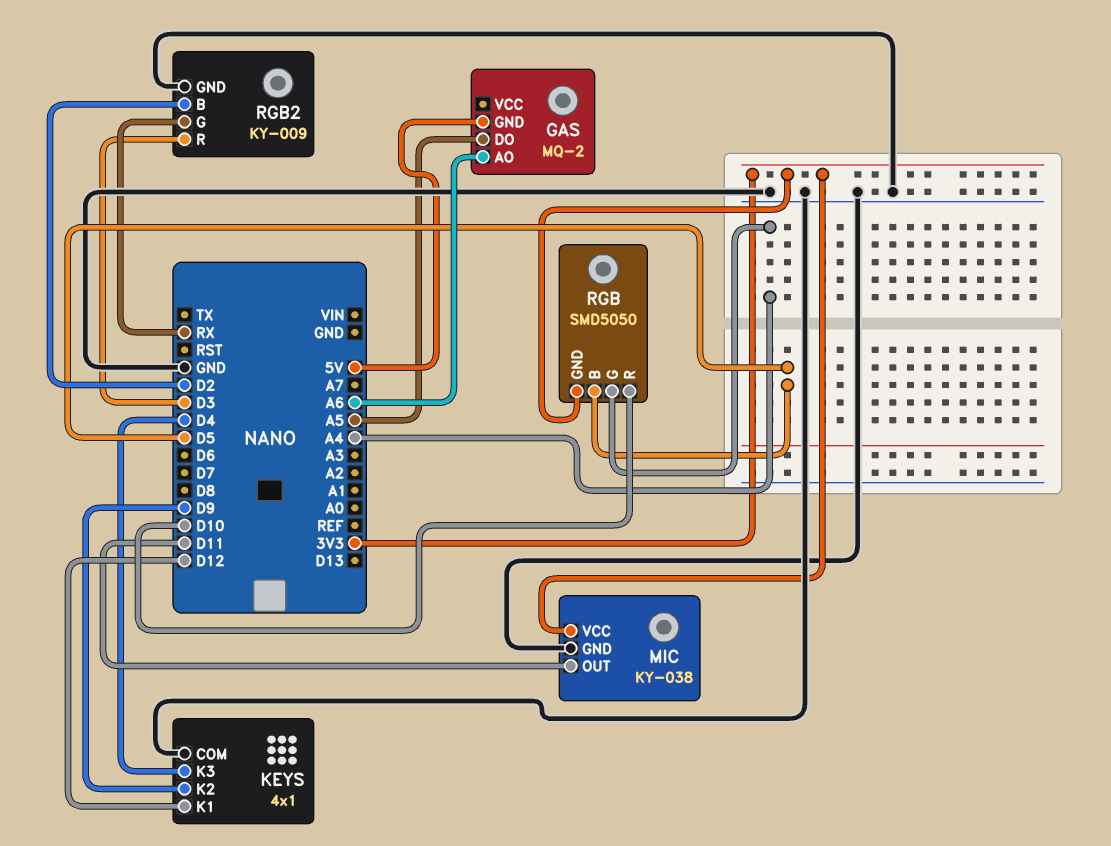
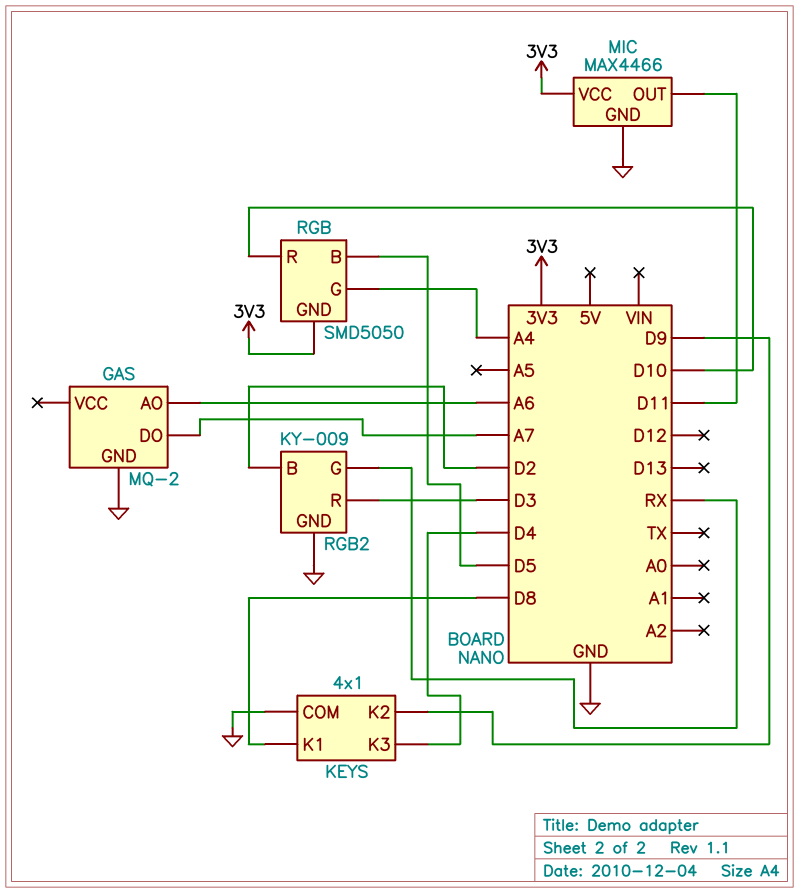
GAS pin DO: A5 -> A7
GAS pin GND: 5V -> GND
KEYS pin K1: D12 -> D8
MIC: KY-038 -> MAX4466

